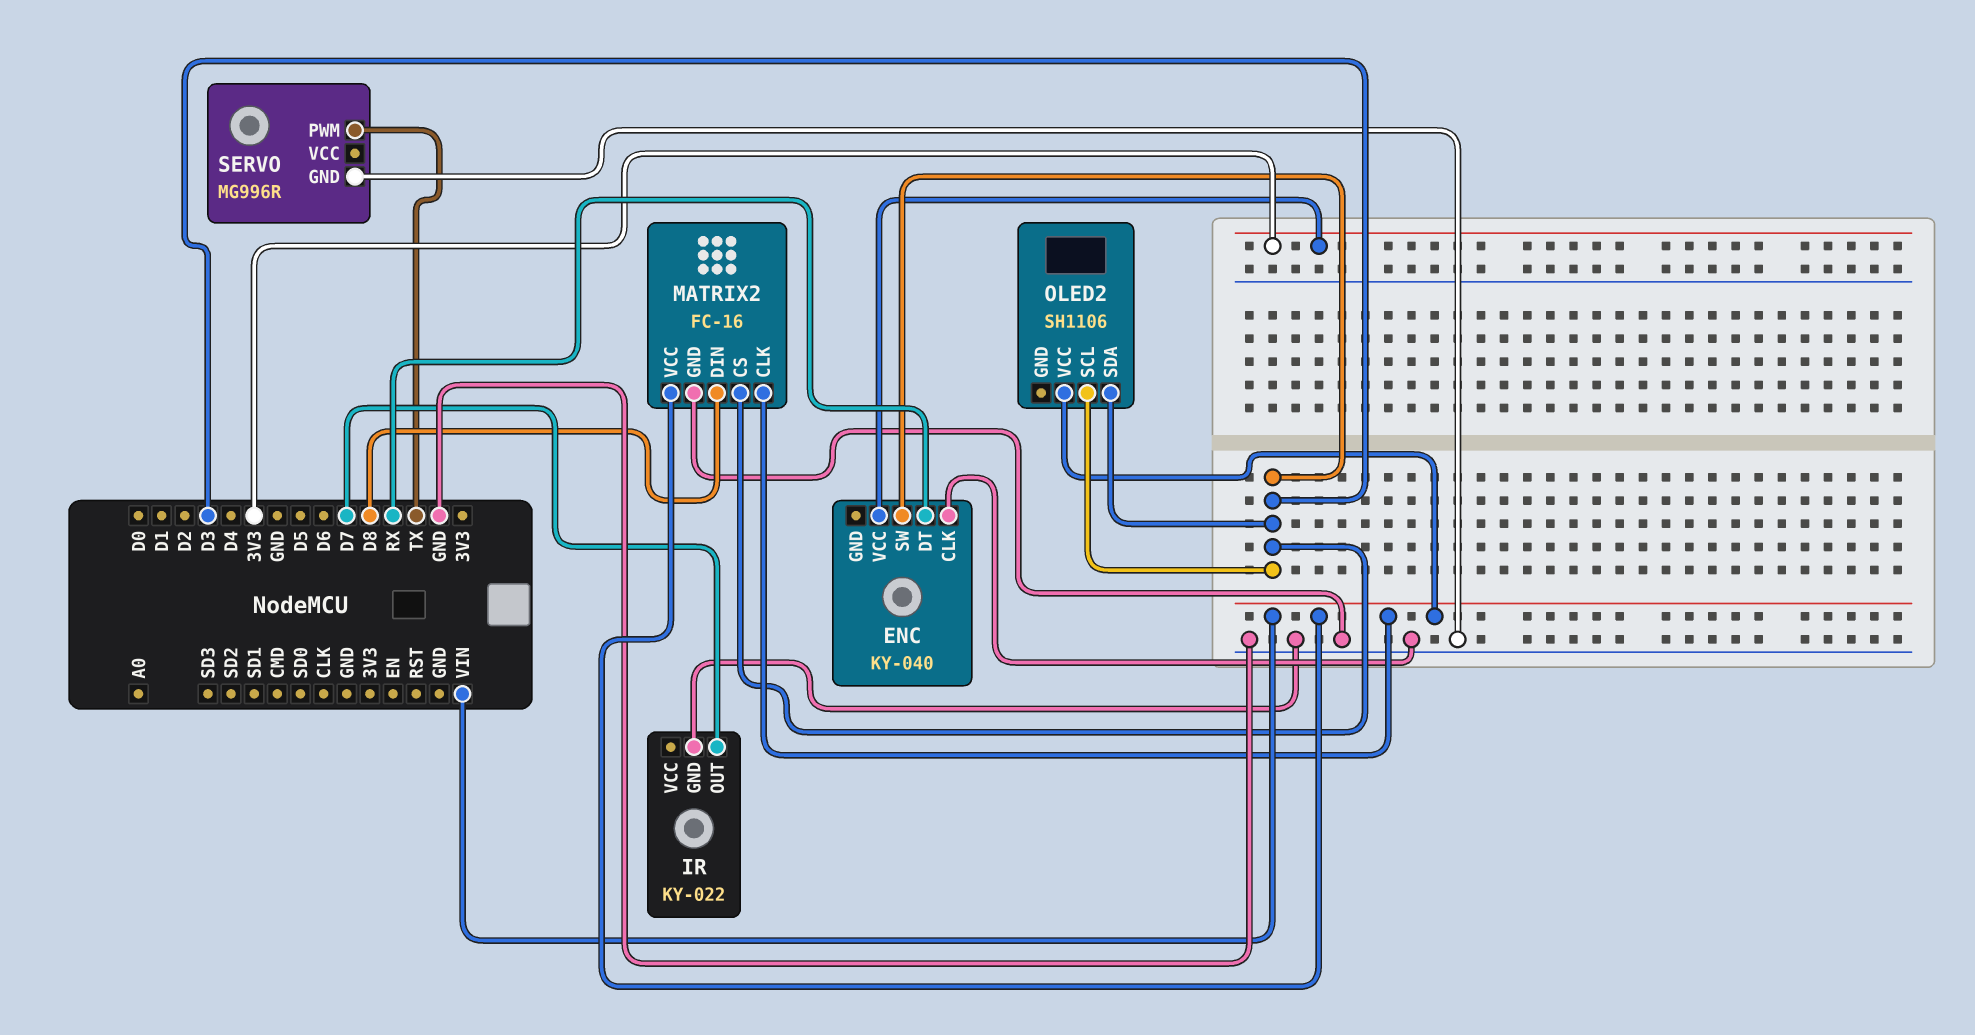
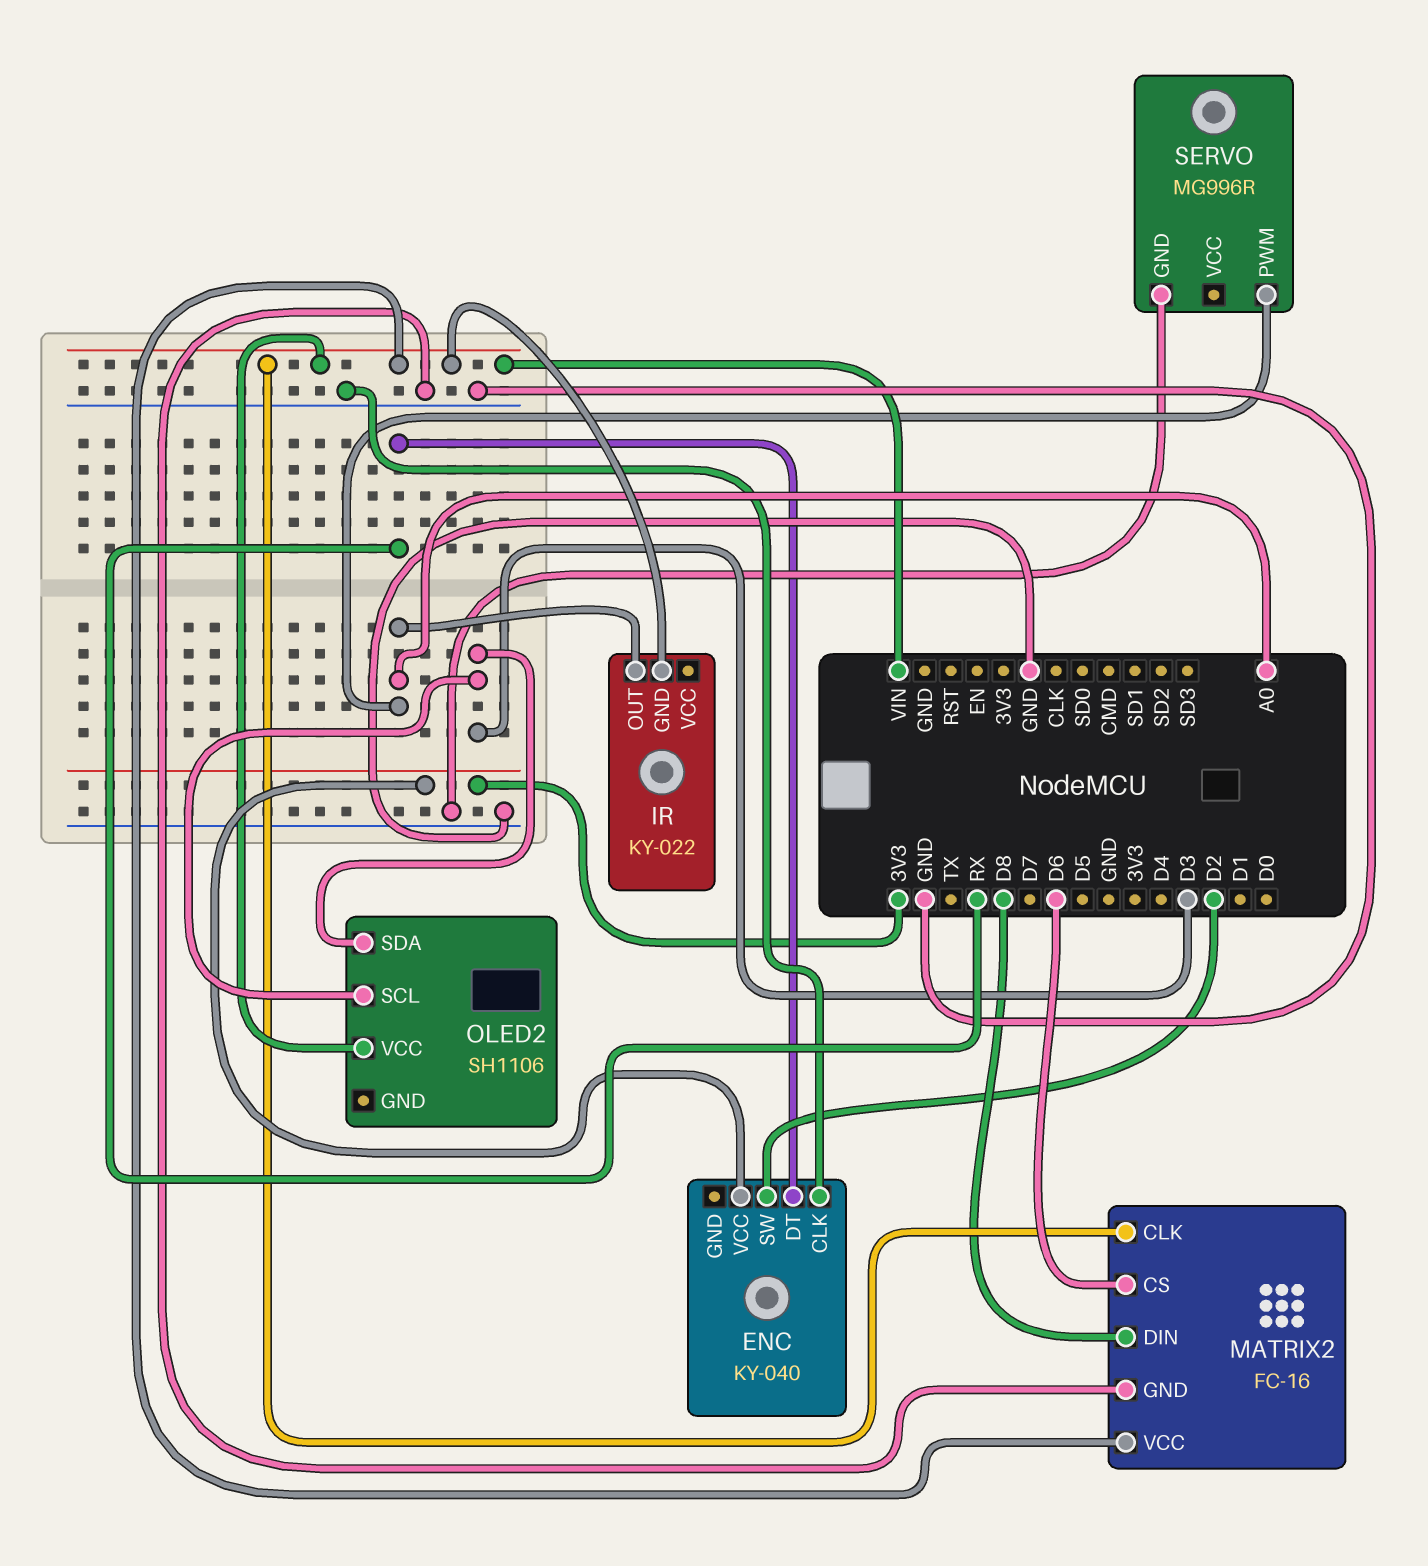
ENC pin SW: D3 -> D2
IR pin GND: GND -> VIN
IR pin OUT: D7 -> A0
MATRIX2 pin CS: D3 -> D6
SERVO pin PWM: TX -> A0

